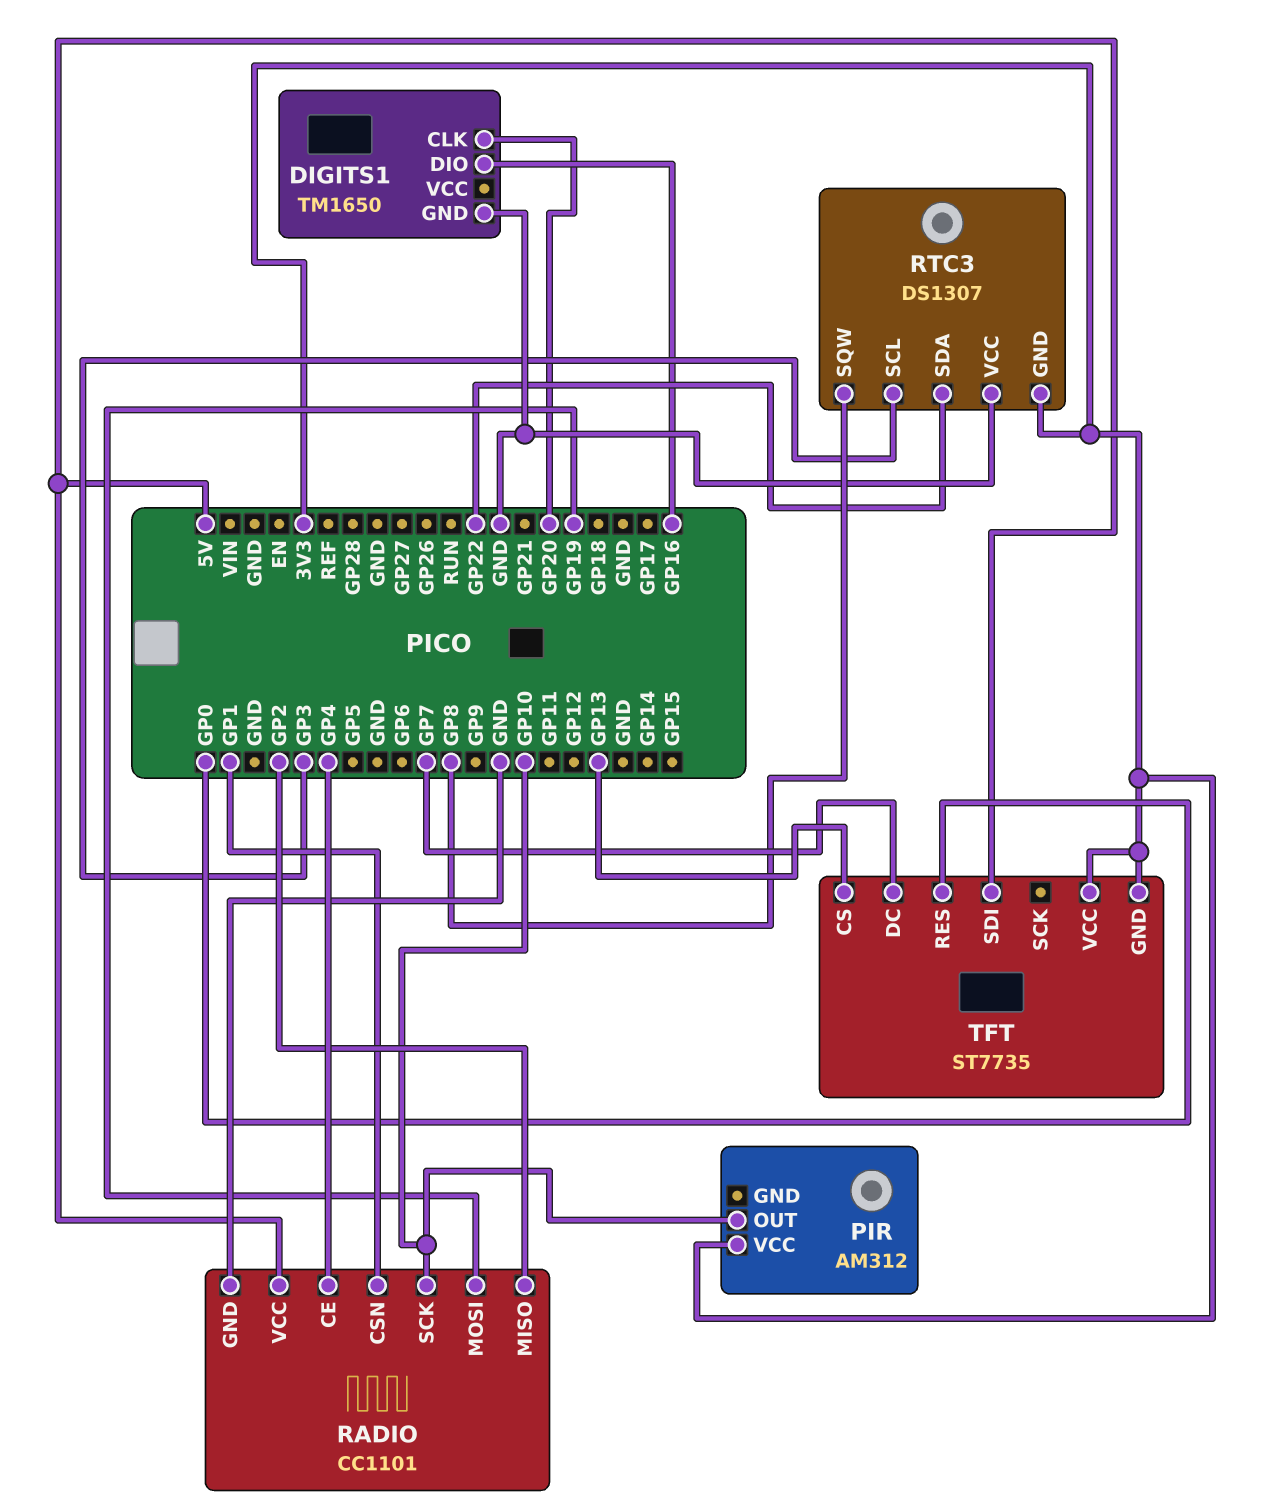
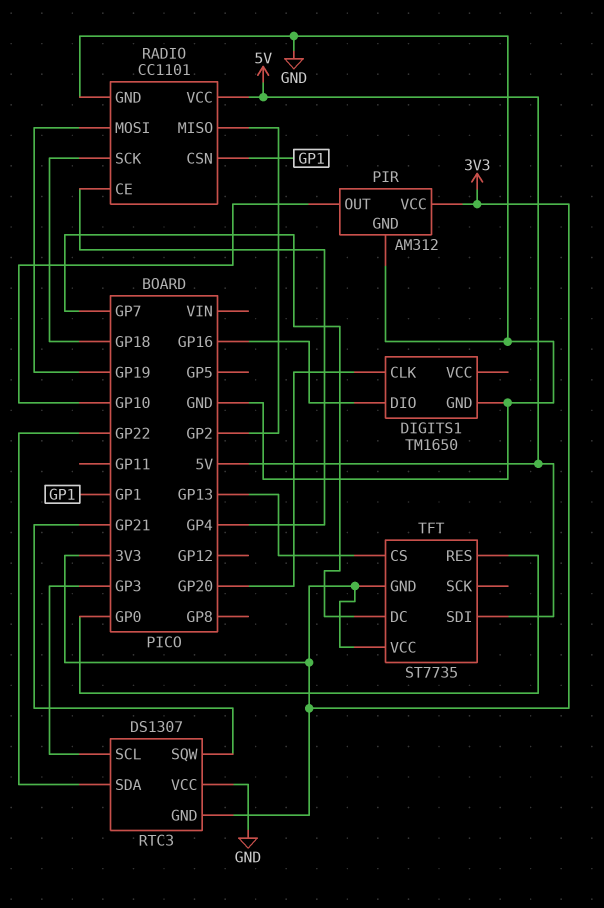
PIR pin GND: none -> GND
RADIO pin SCK: GP10 -> GP18
RTC3 pin SQW: GP8 -> GP21

